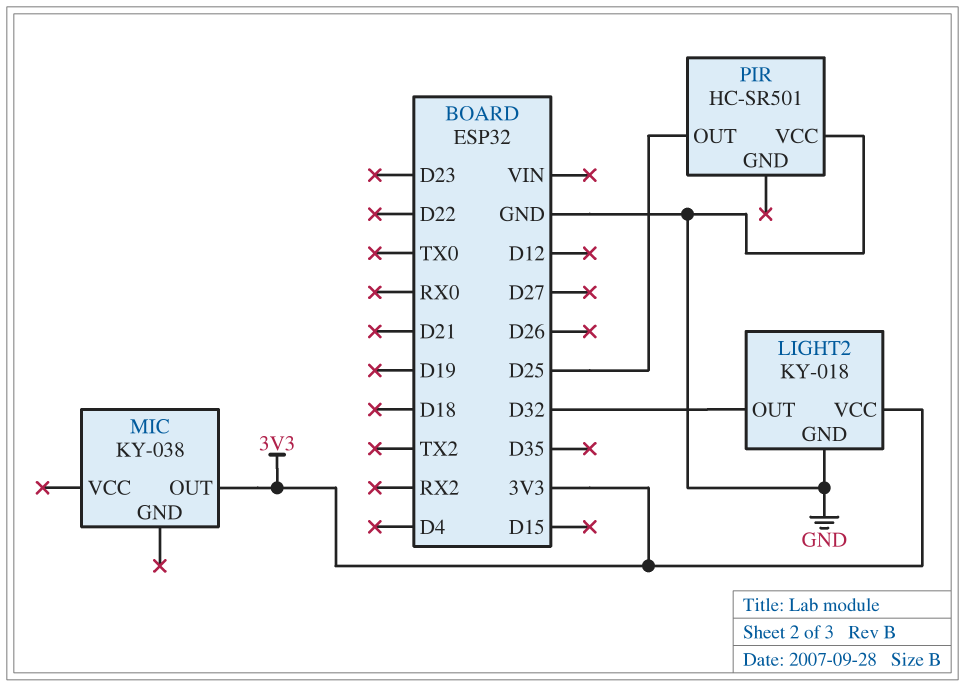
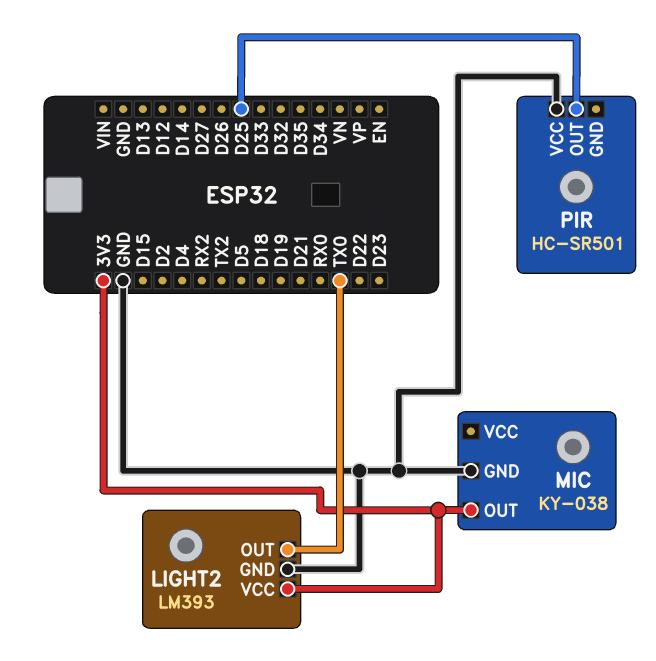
LIGHT2: KY-018 -> LM393
LIGHT2 pin OUT: D32 -> TX0
MIC pin GND: none -> GND

